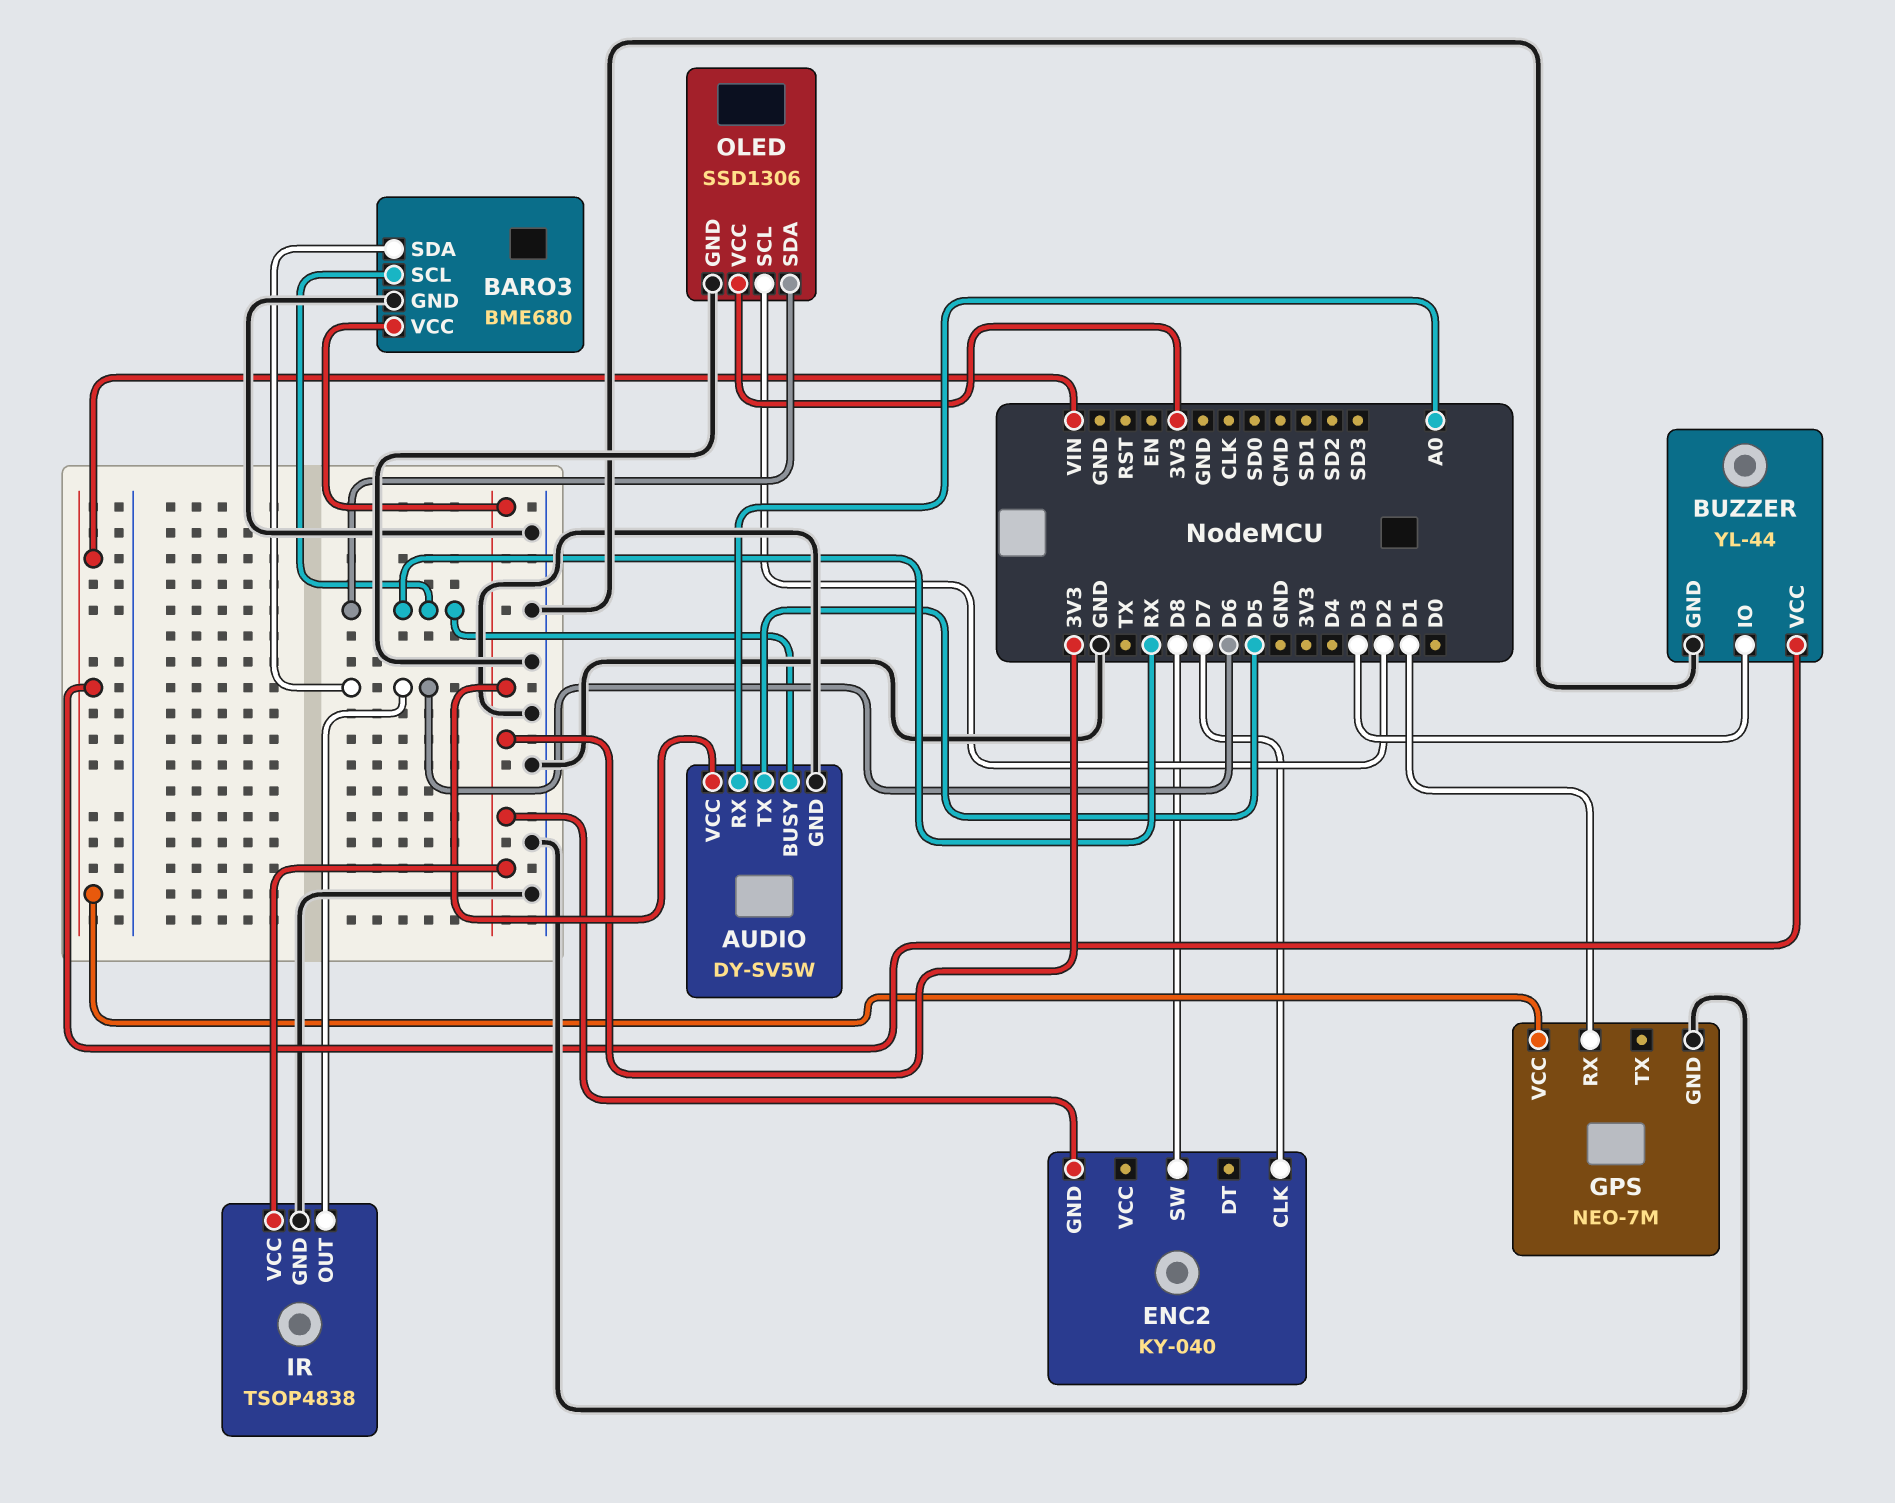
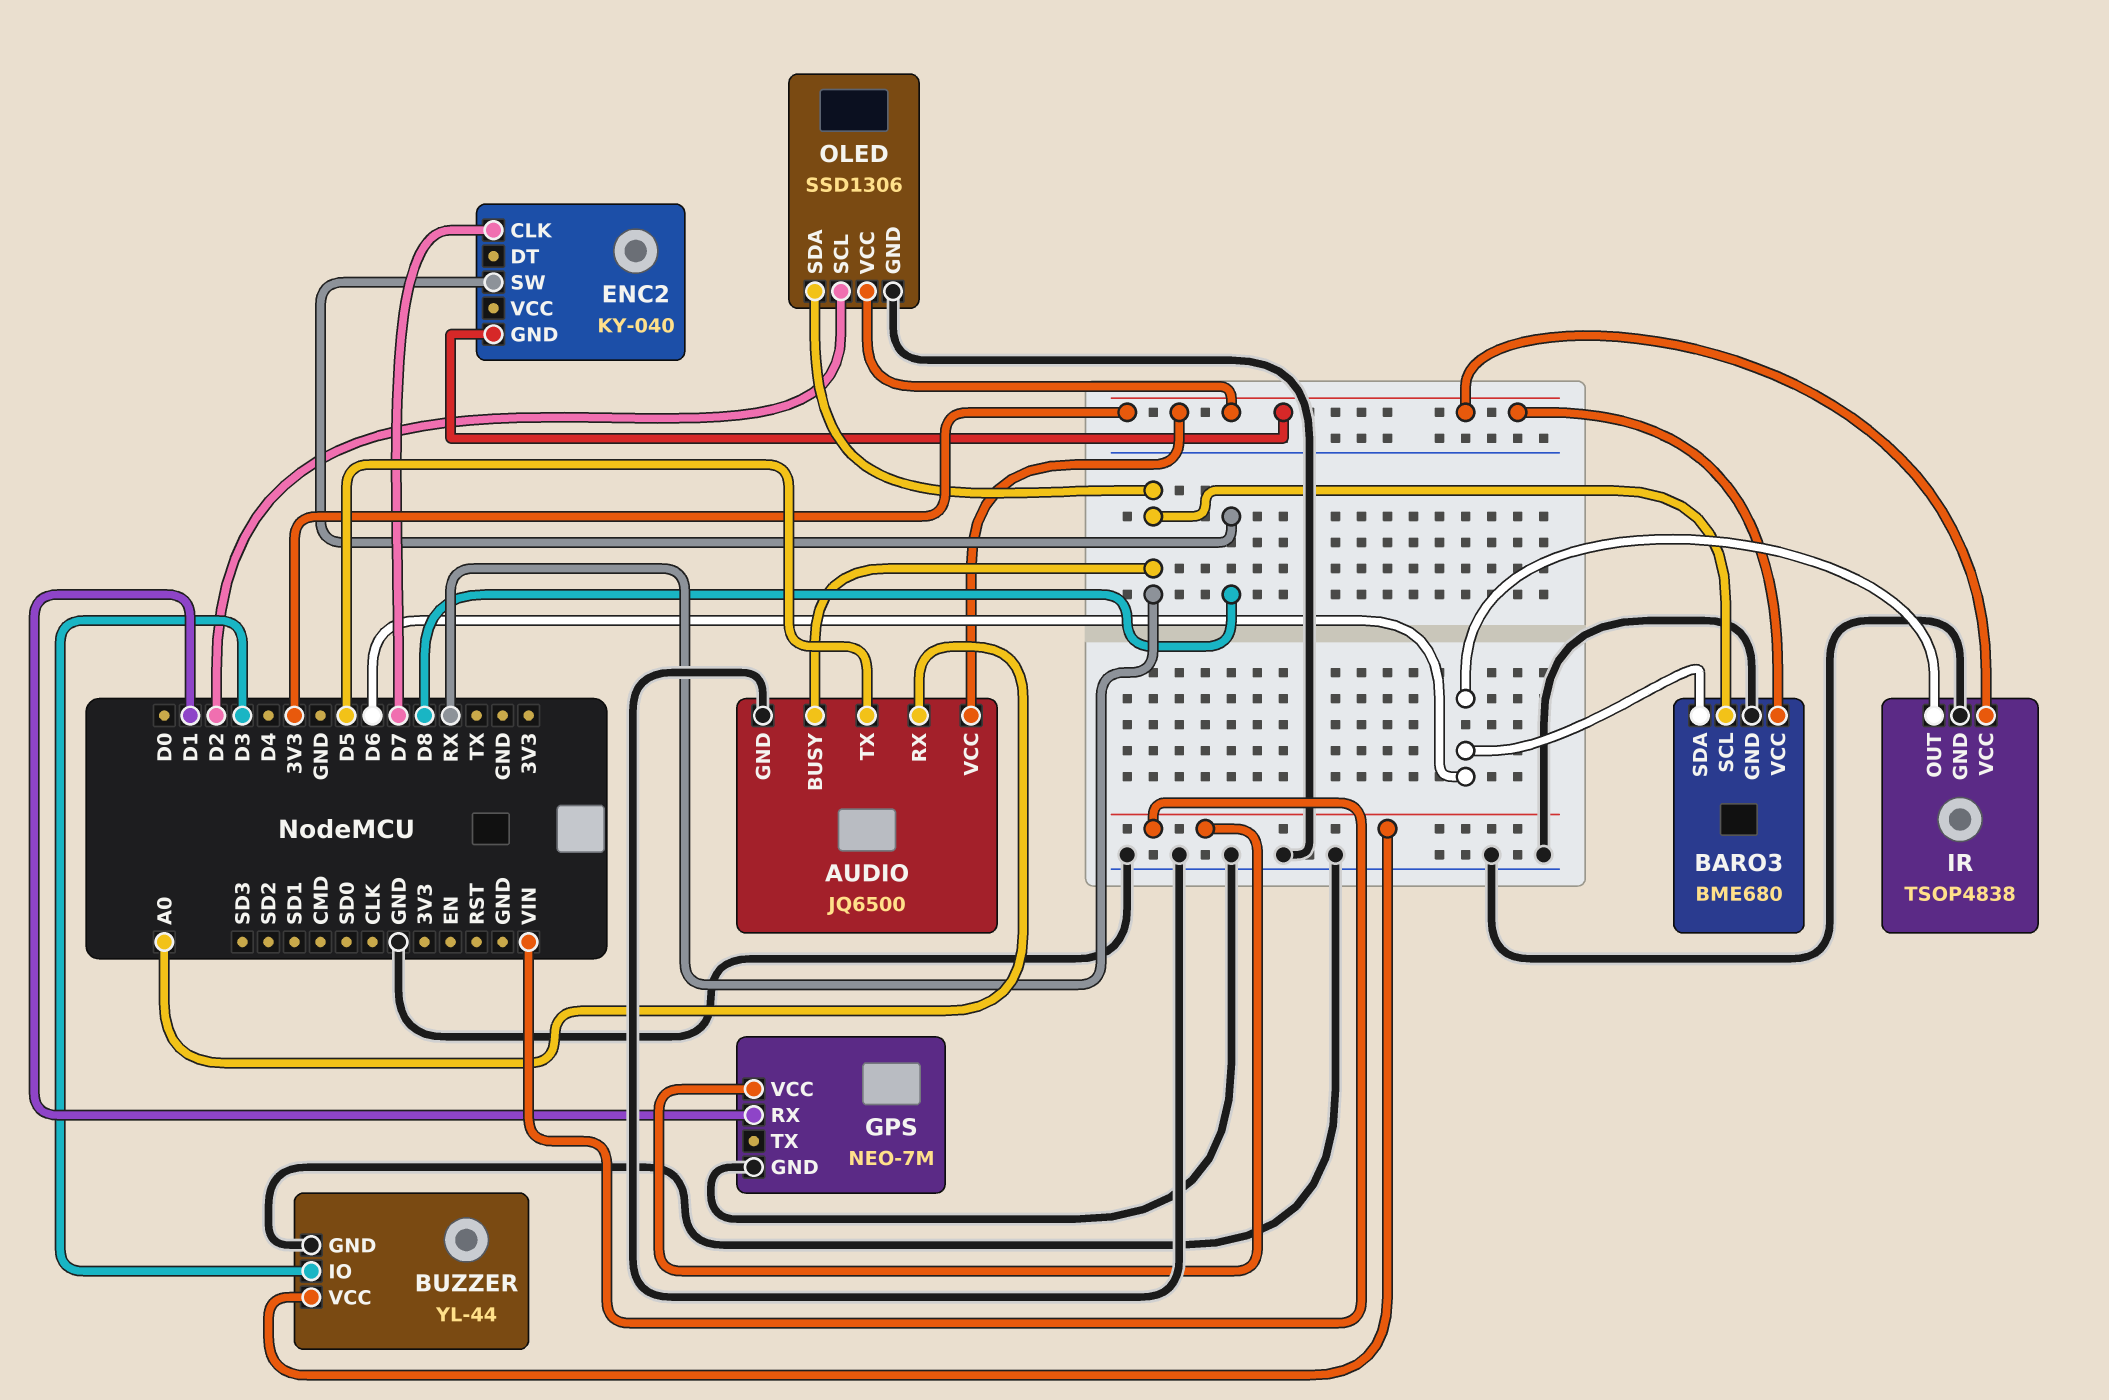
AUDIO: DY-SV5W -> JQ6500

